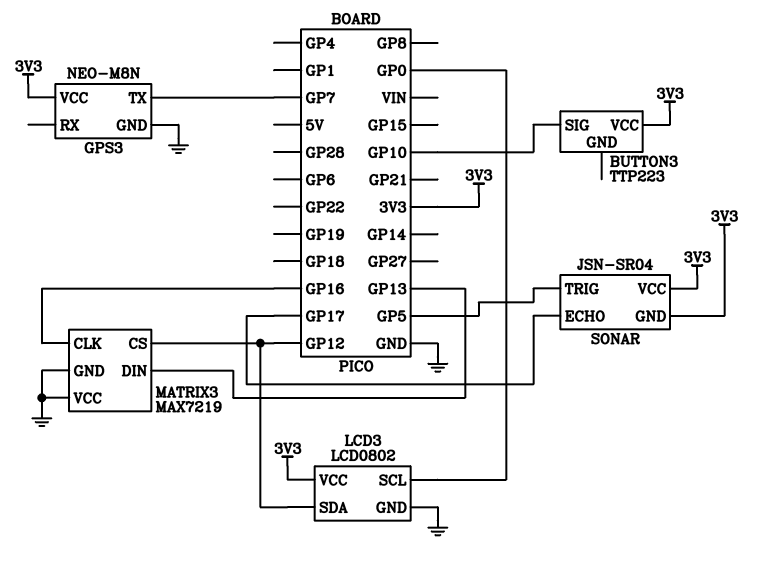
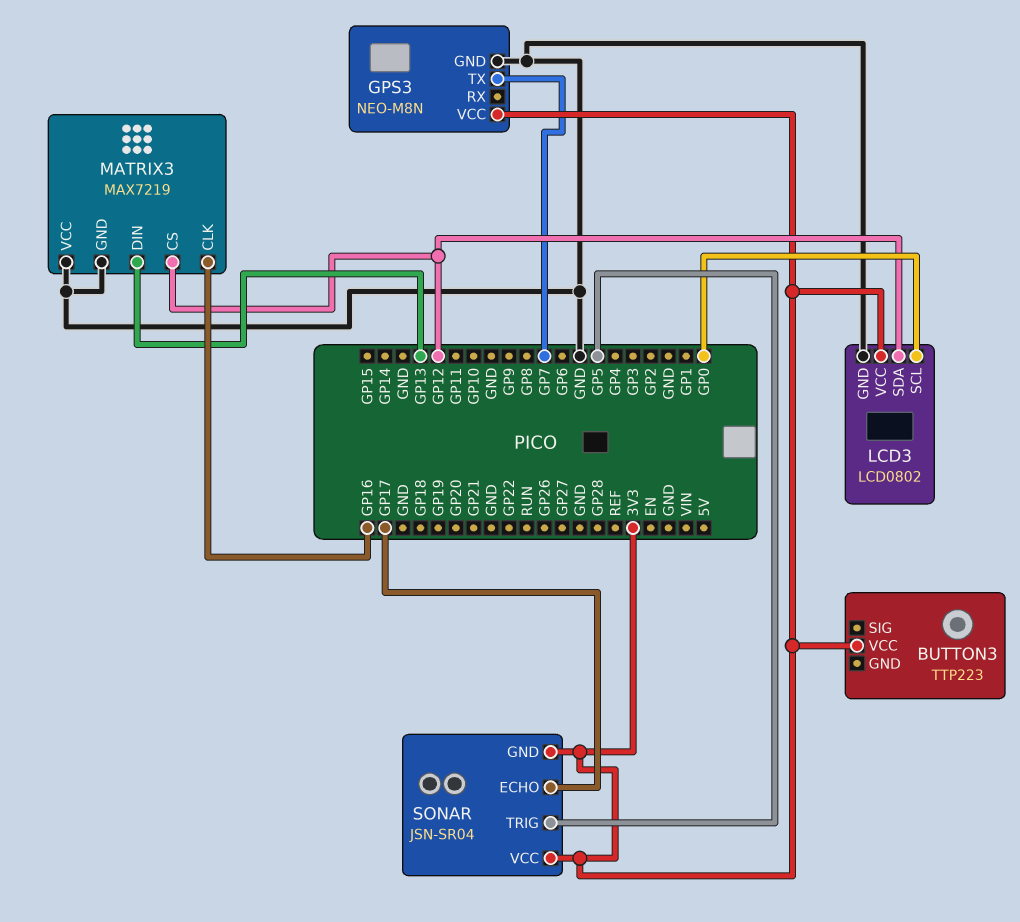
BUTTON3 pin SIG: GP10 -> none

